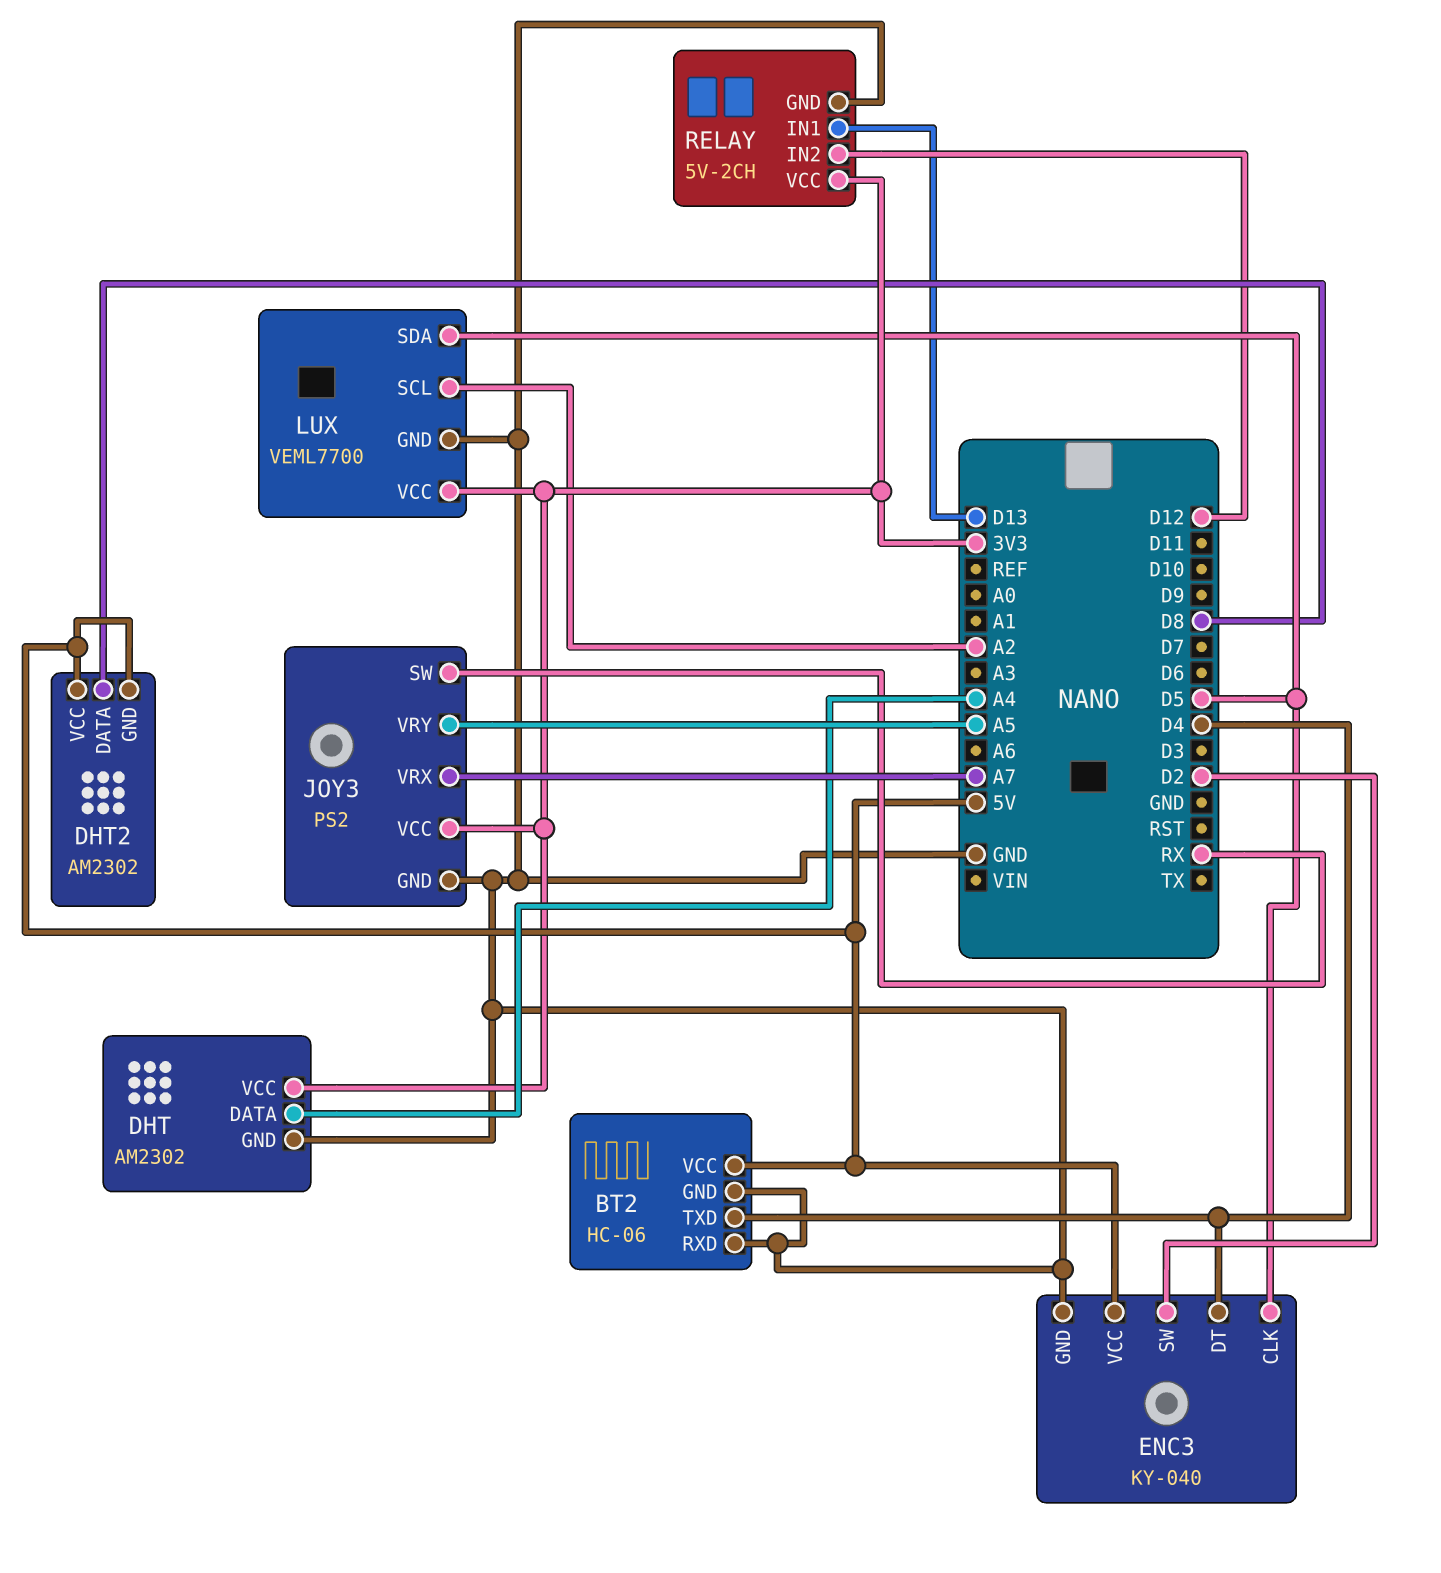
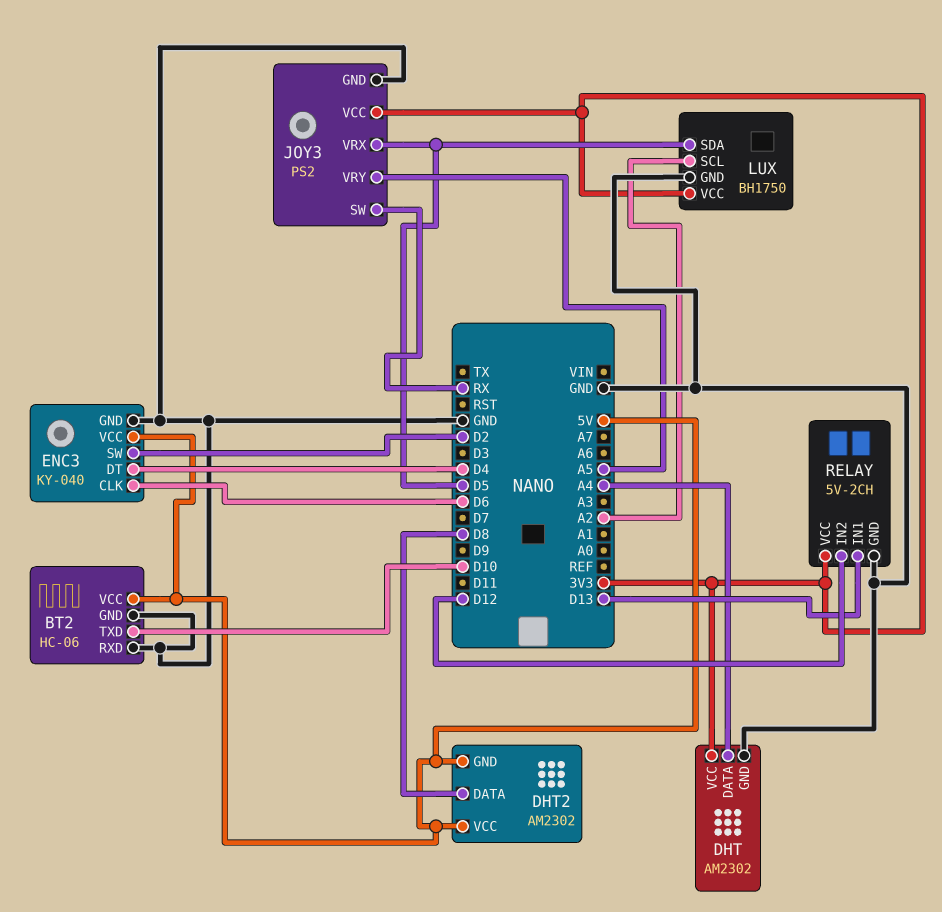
BT2 pin TXD: D4 -> D10
ENC3 pin CLK: D5 -> D6
JOY3 pin VRX: A7 -> D5
LUX: VEML7700 -> BH1750

